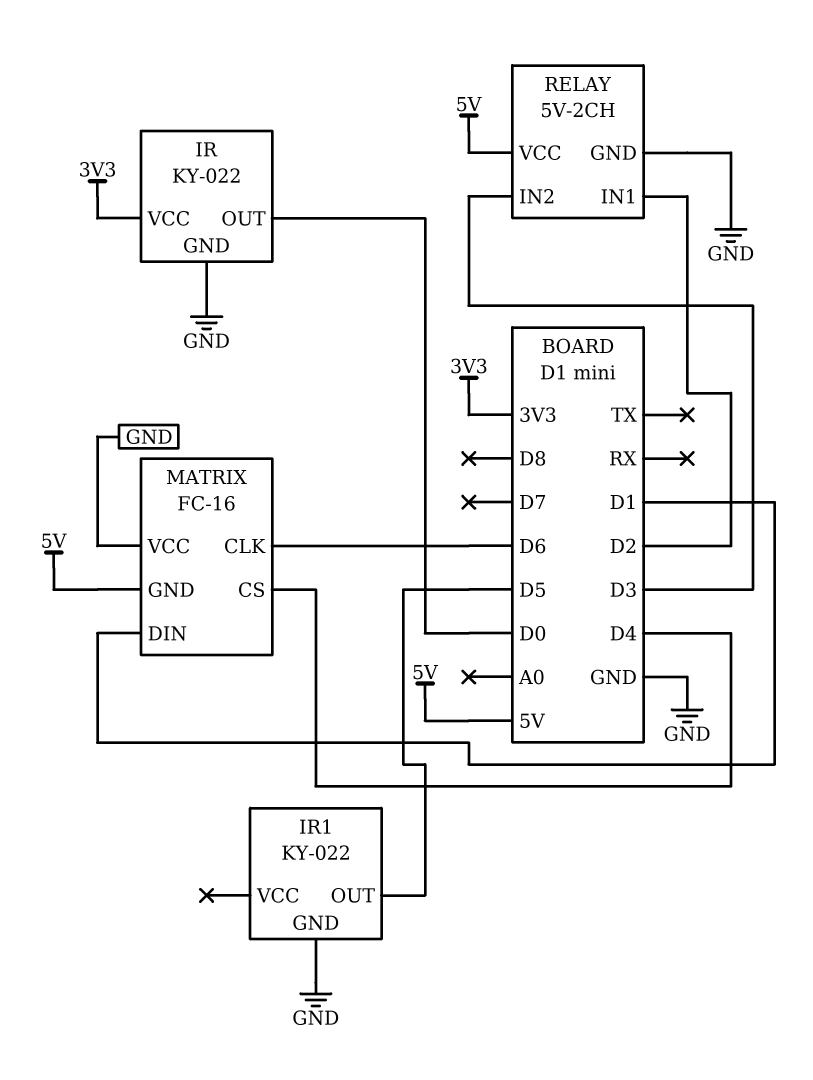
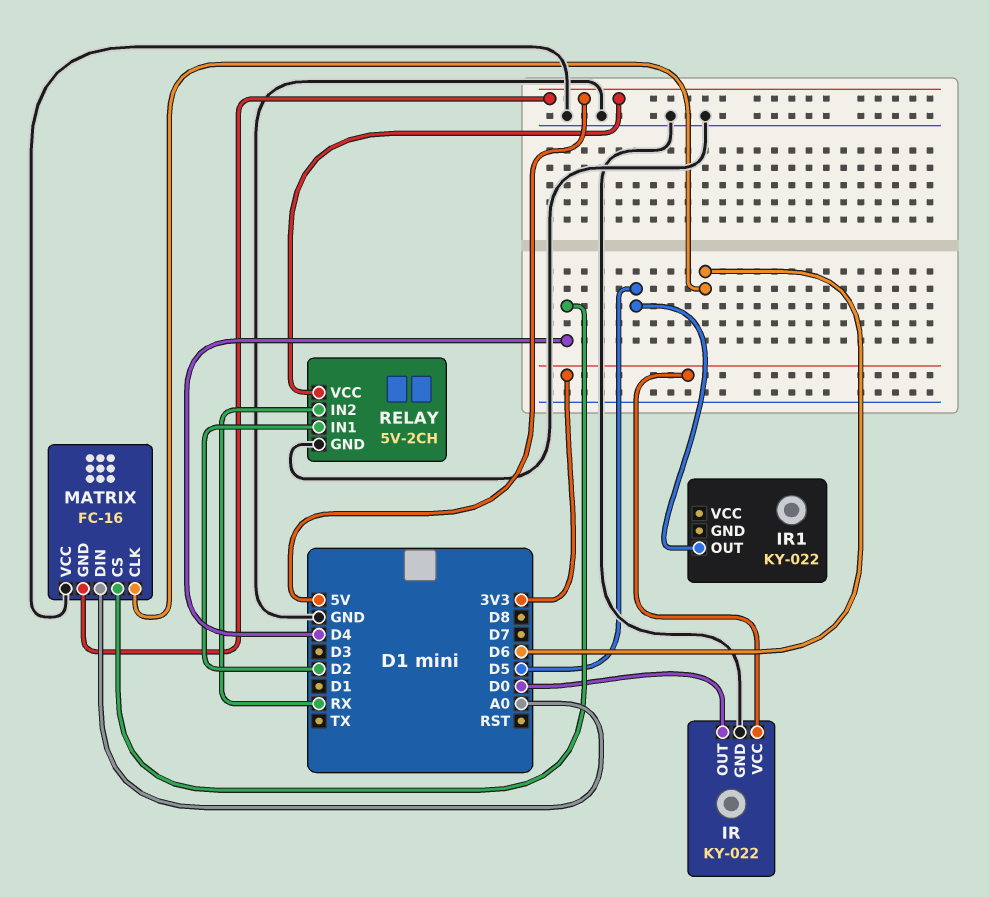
IR1 pin GND: GND -> none
MATRIX pin DIN: D1 -> A0
RELAY pin IN2: D3 -> RX

